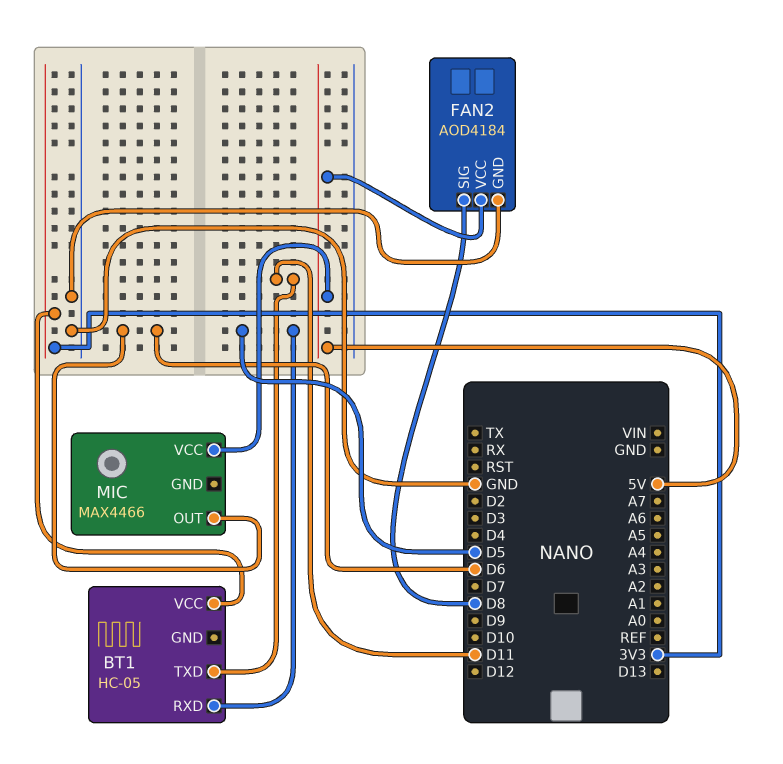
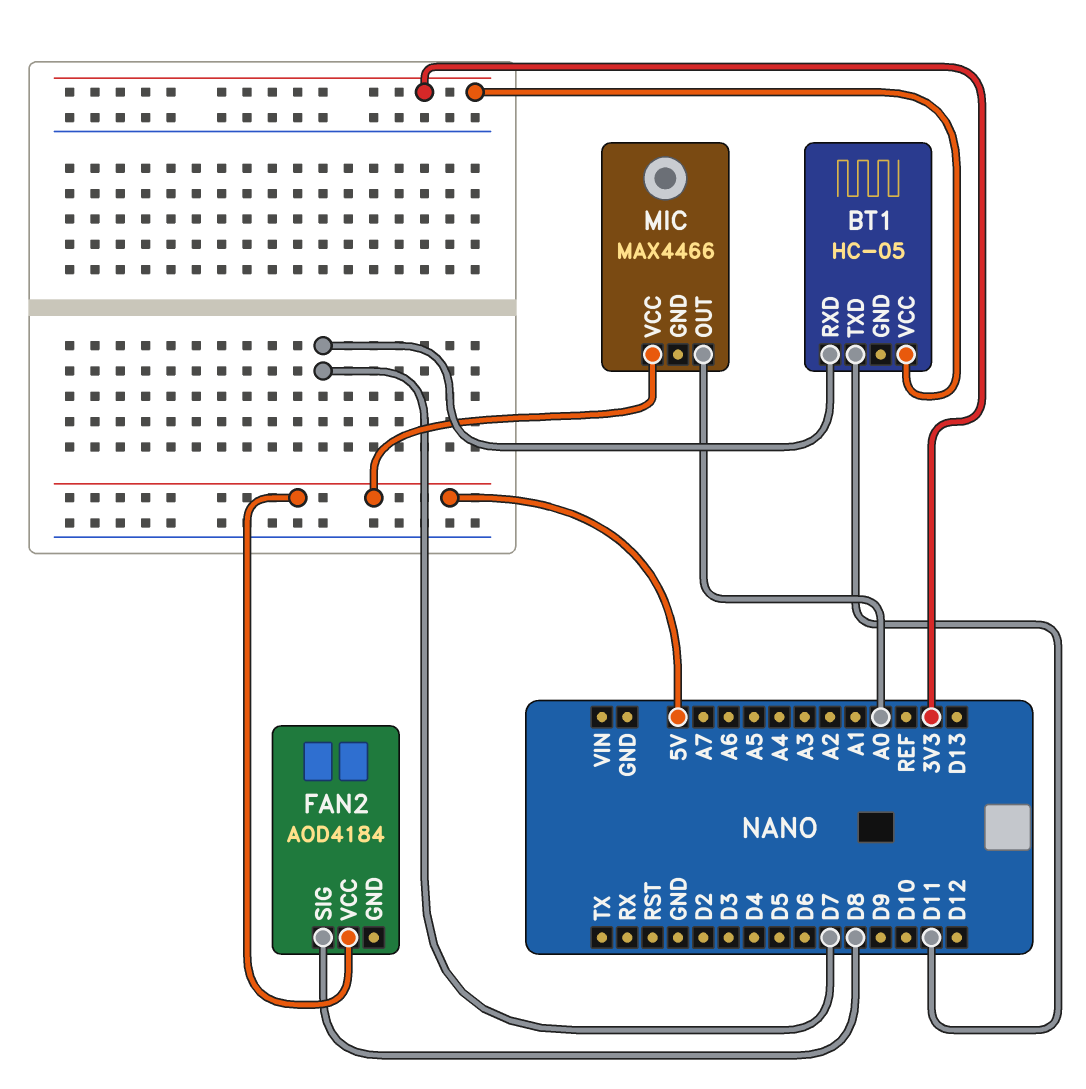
BT1 pin RXD: D5 -> D7
FAN2 pin GND: GND -> none
MIC pin OUT: D6 -> A0

